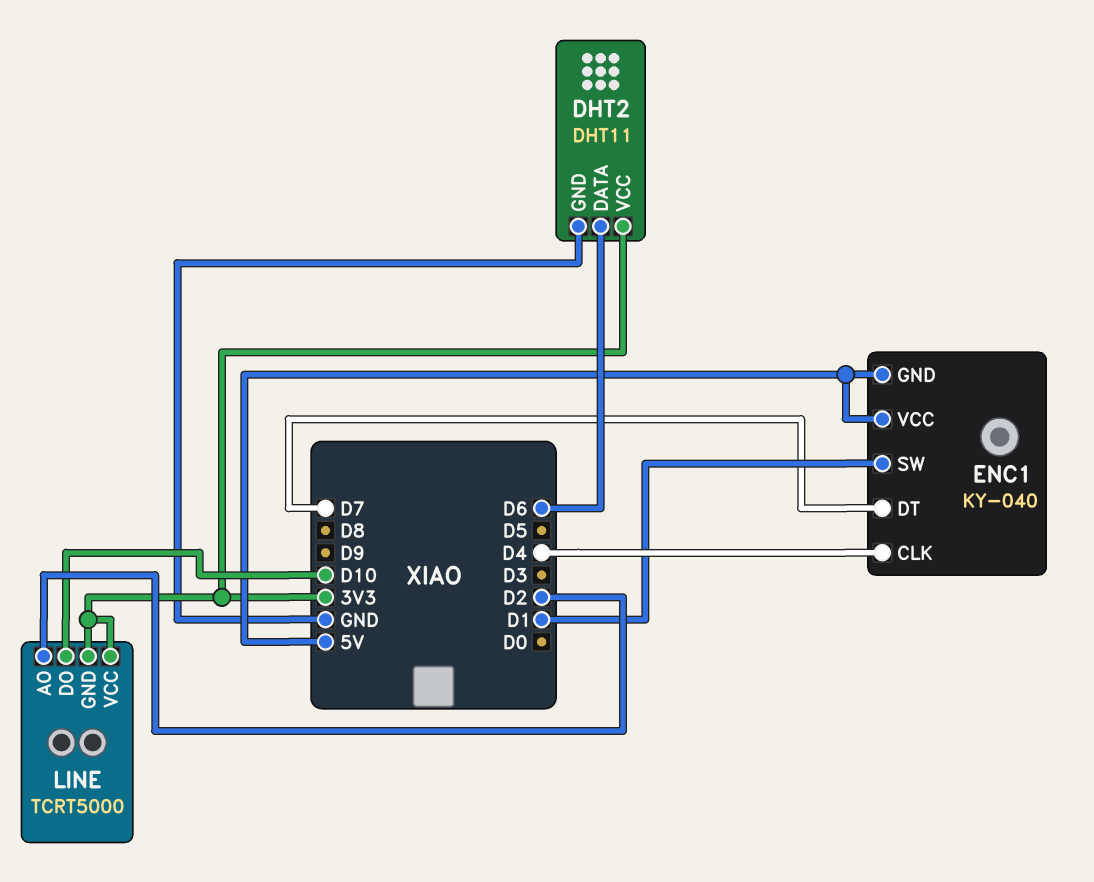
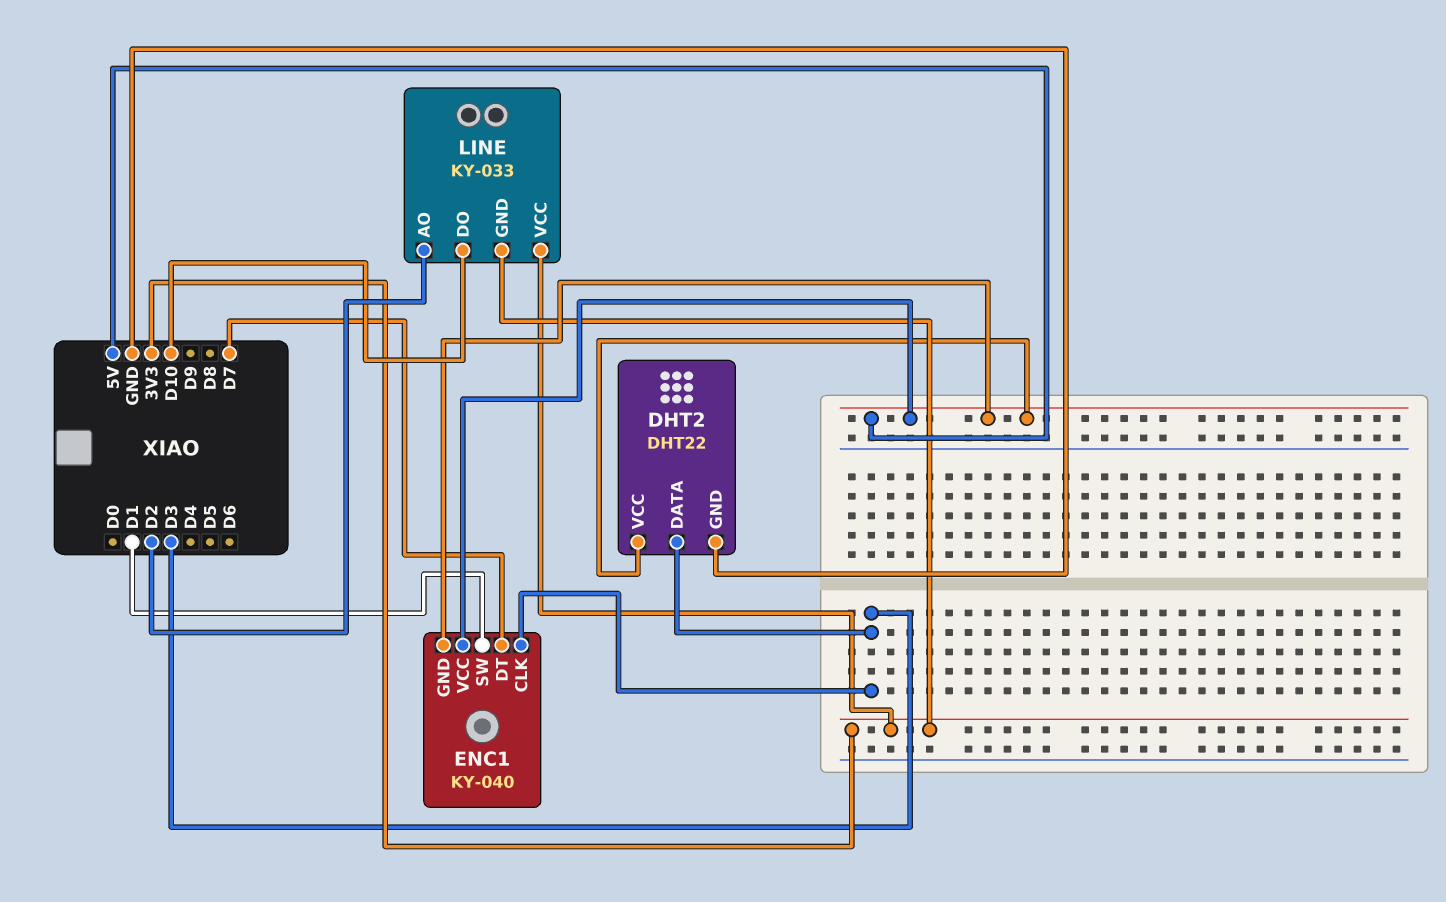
DHT2: DHT11 -> DHT22
DHT2 pin DATA: D6 -> D3
DHT2 pin VCC: 3V3 -> 5V
ENC1 pin CLK: D4 -> D3
LINE: TCRT5000 -> KY-033

